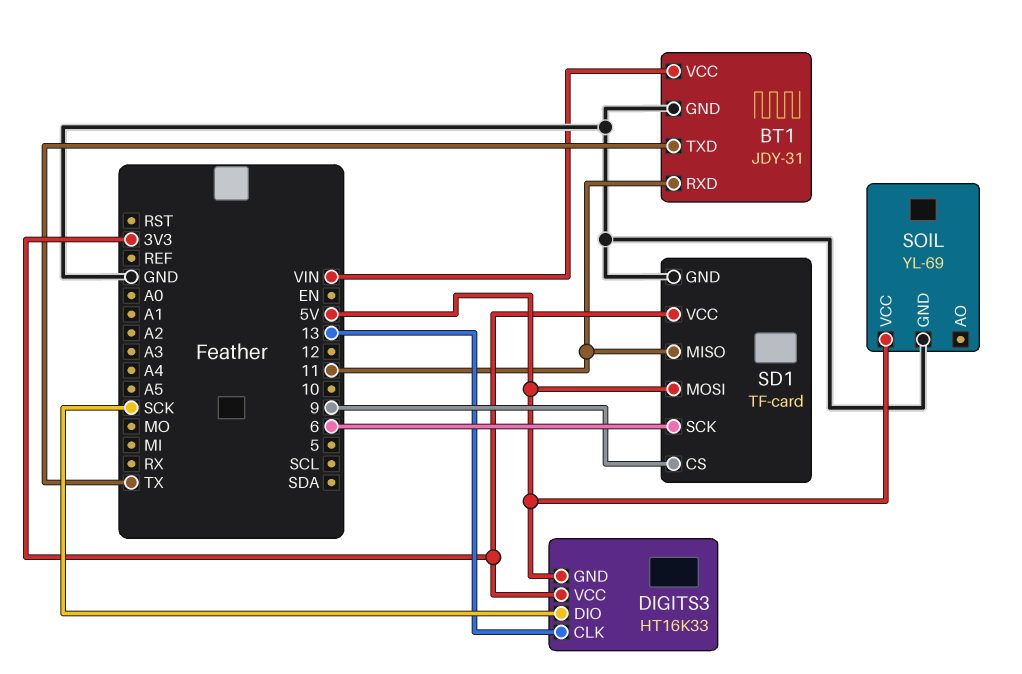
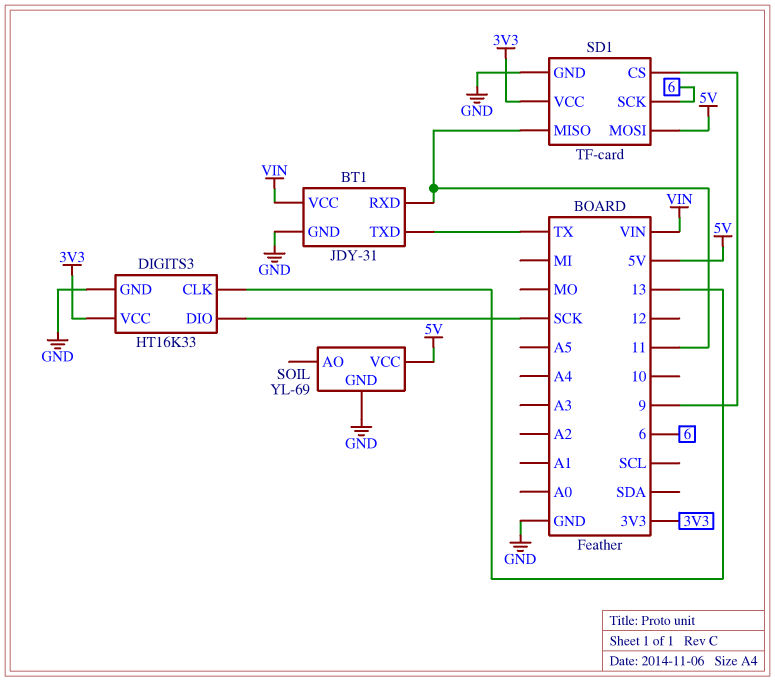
DIGITS3 pin GND: 5V -> GND

